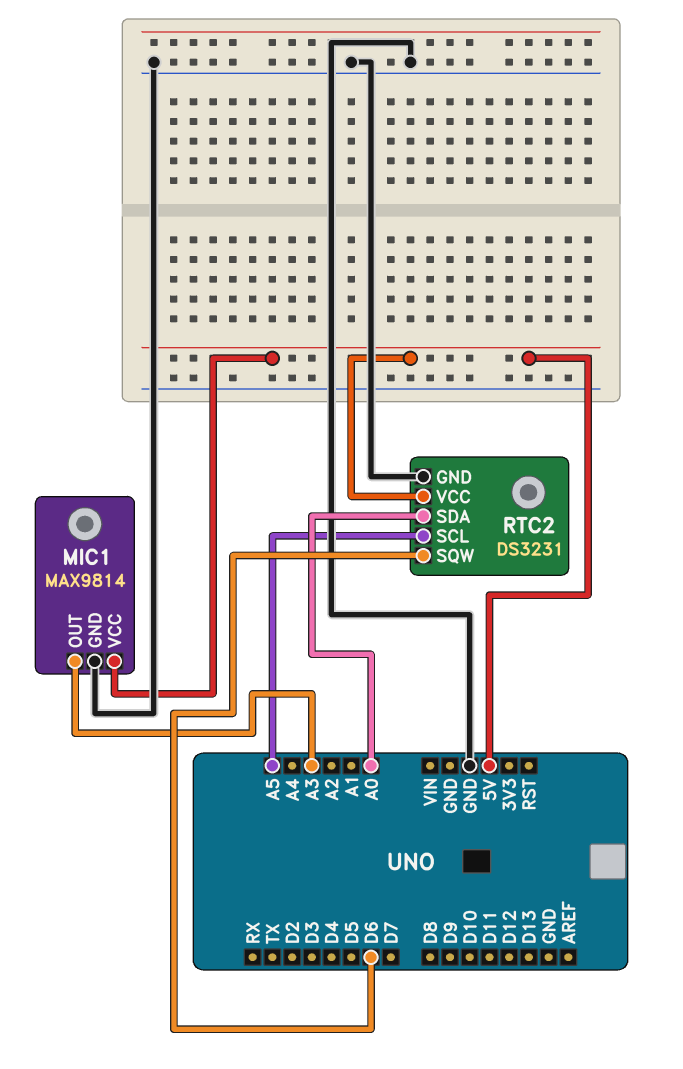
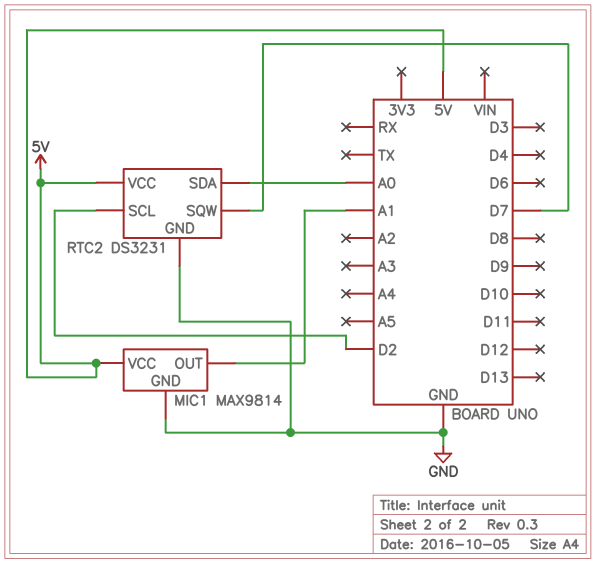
MIC1 pin OUT: A3 -> A1
RTC2 pin SCL: A5 -> D2
RTC2 pin SQW: D6 -> D7

